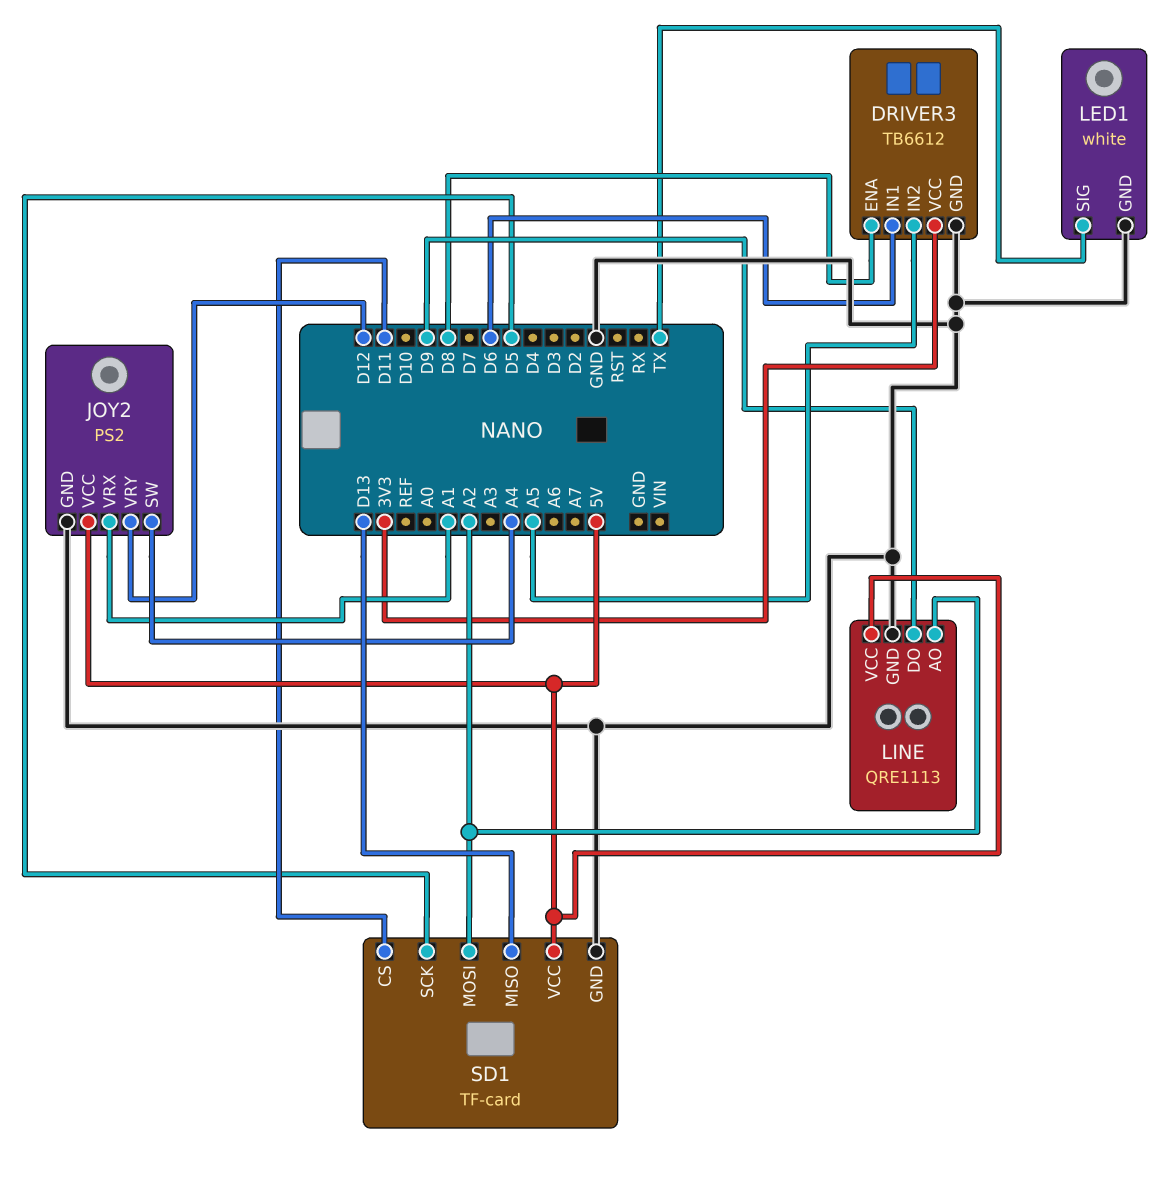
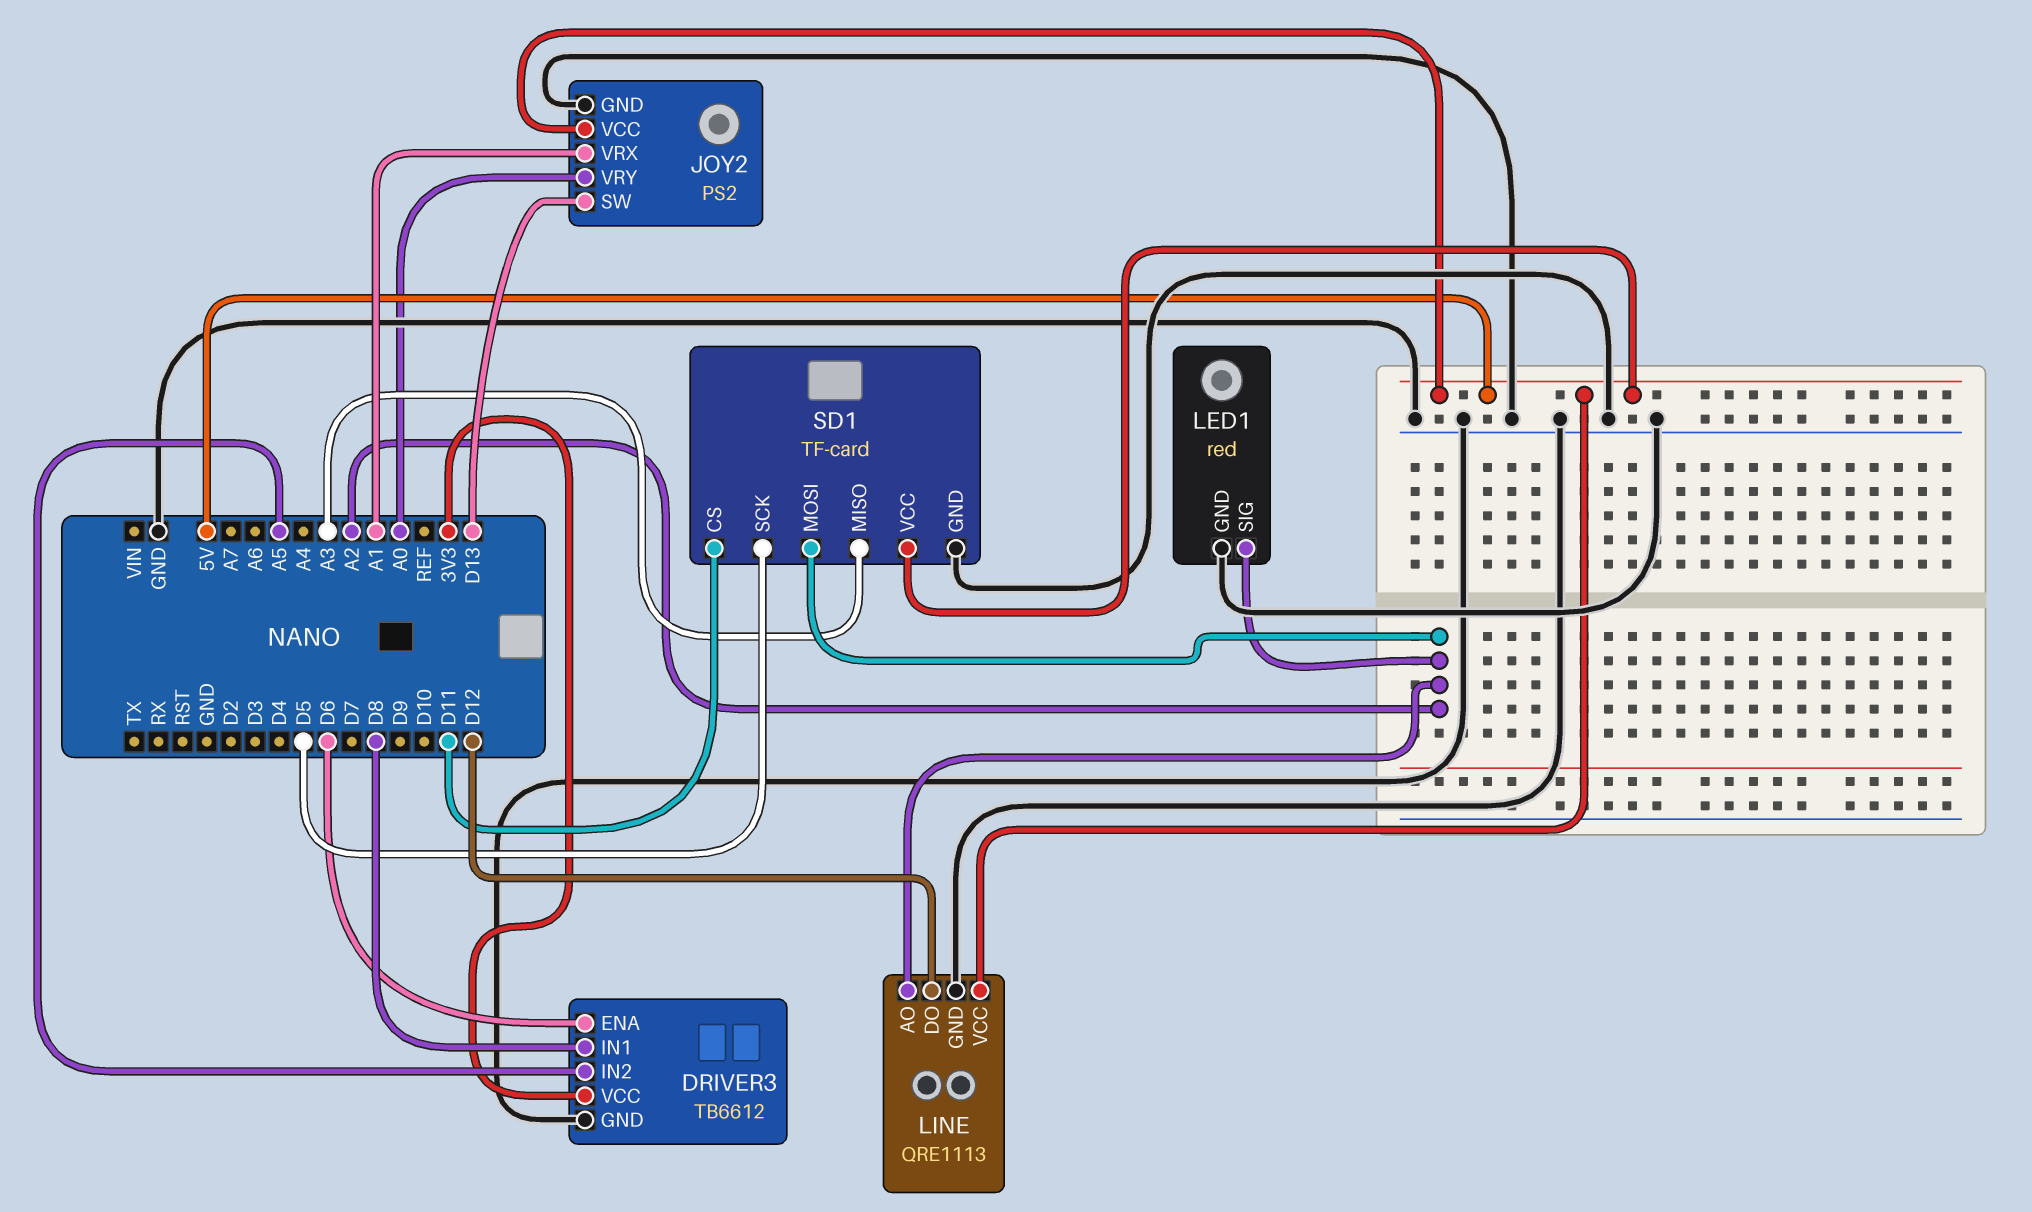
DRIVER3 pin ENA: D8 -> D6
DRIVER3 pin IN1: D6 -> D8
JOY2 pin SW: A4 -> D13
JOY2 pin VRY: D12 -> A0
LED1: white -> red
LED1 pin SIG: TX -> A2
LINE pin DO: D9 -> D12
SD1 pin MISO: D13 -> A3

